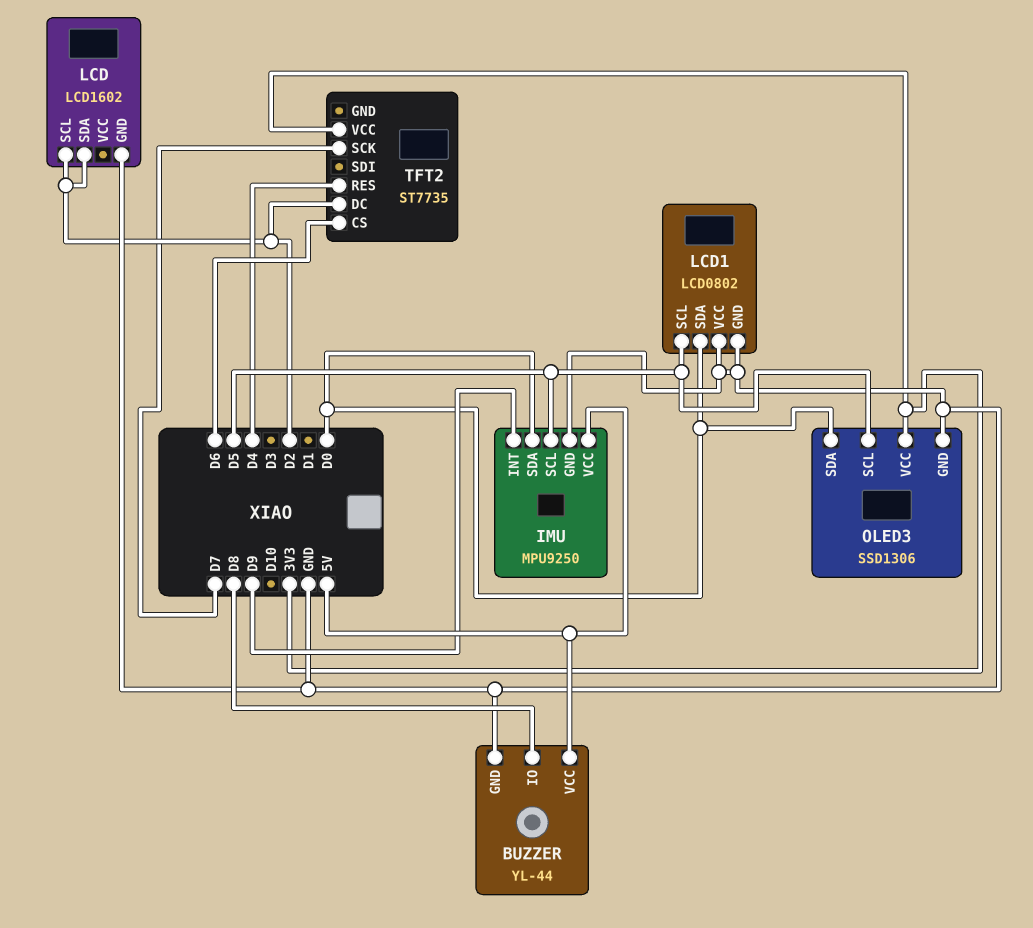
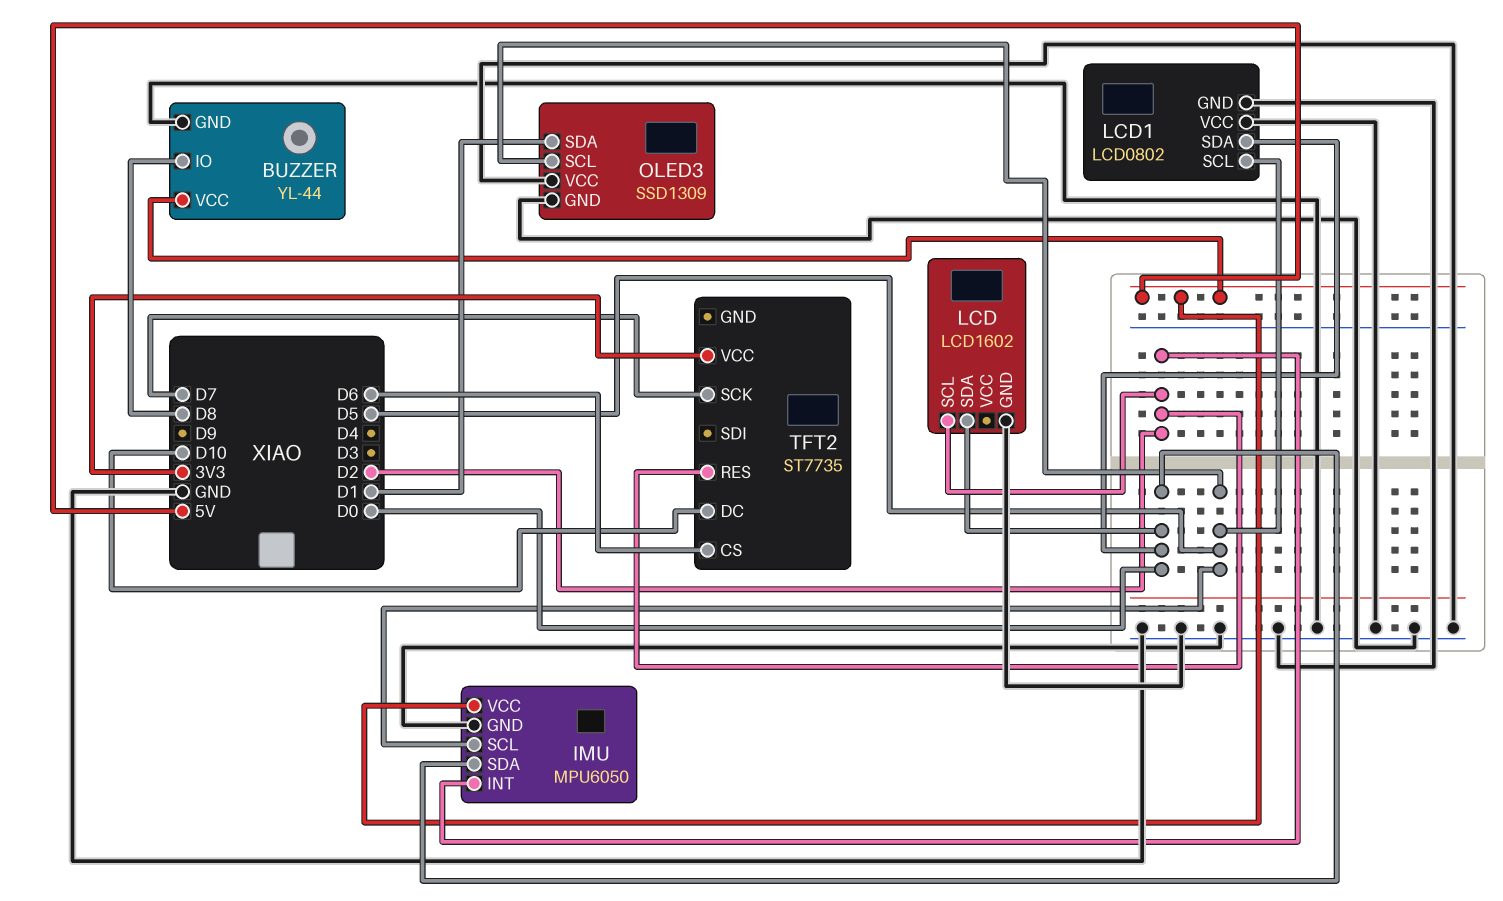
IMU: MPU9250 -> MPU6050
IMU pin INT: D9 -> D2
LCD pin SDA: D2 -> D0
OLED3: SSD1306 -> SSD1309
OLED3 pin SDA: D0 -> D1
OLED3 pin VCC: 3V3 -> GND
TFT2 pin DC: D2 -> D10
TFT2 pin RES: D4 -> D2

